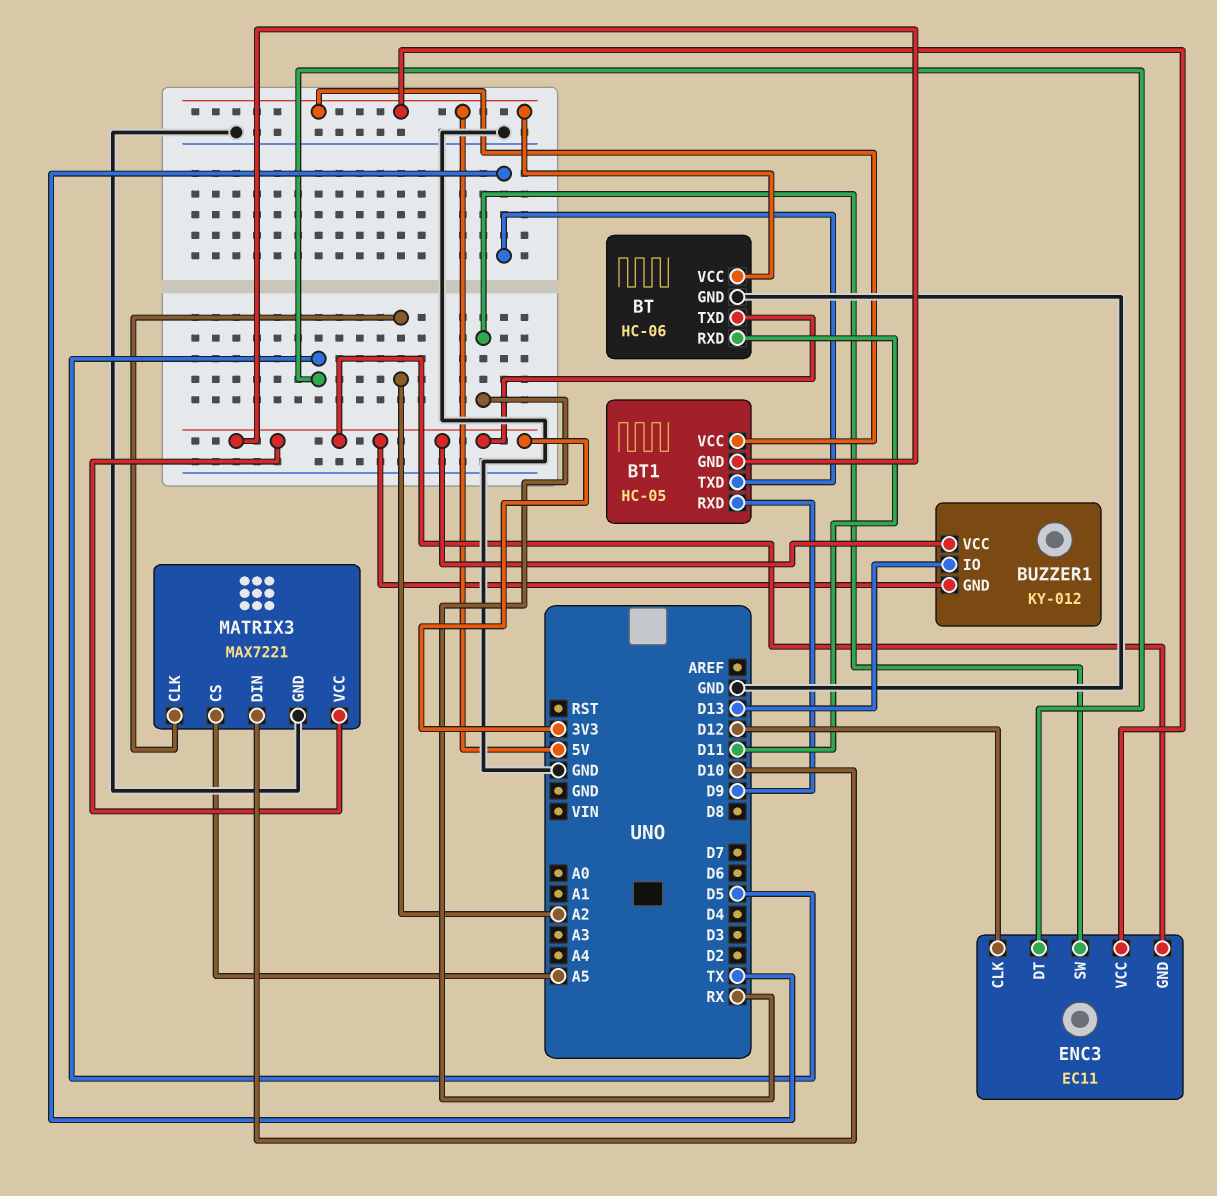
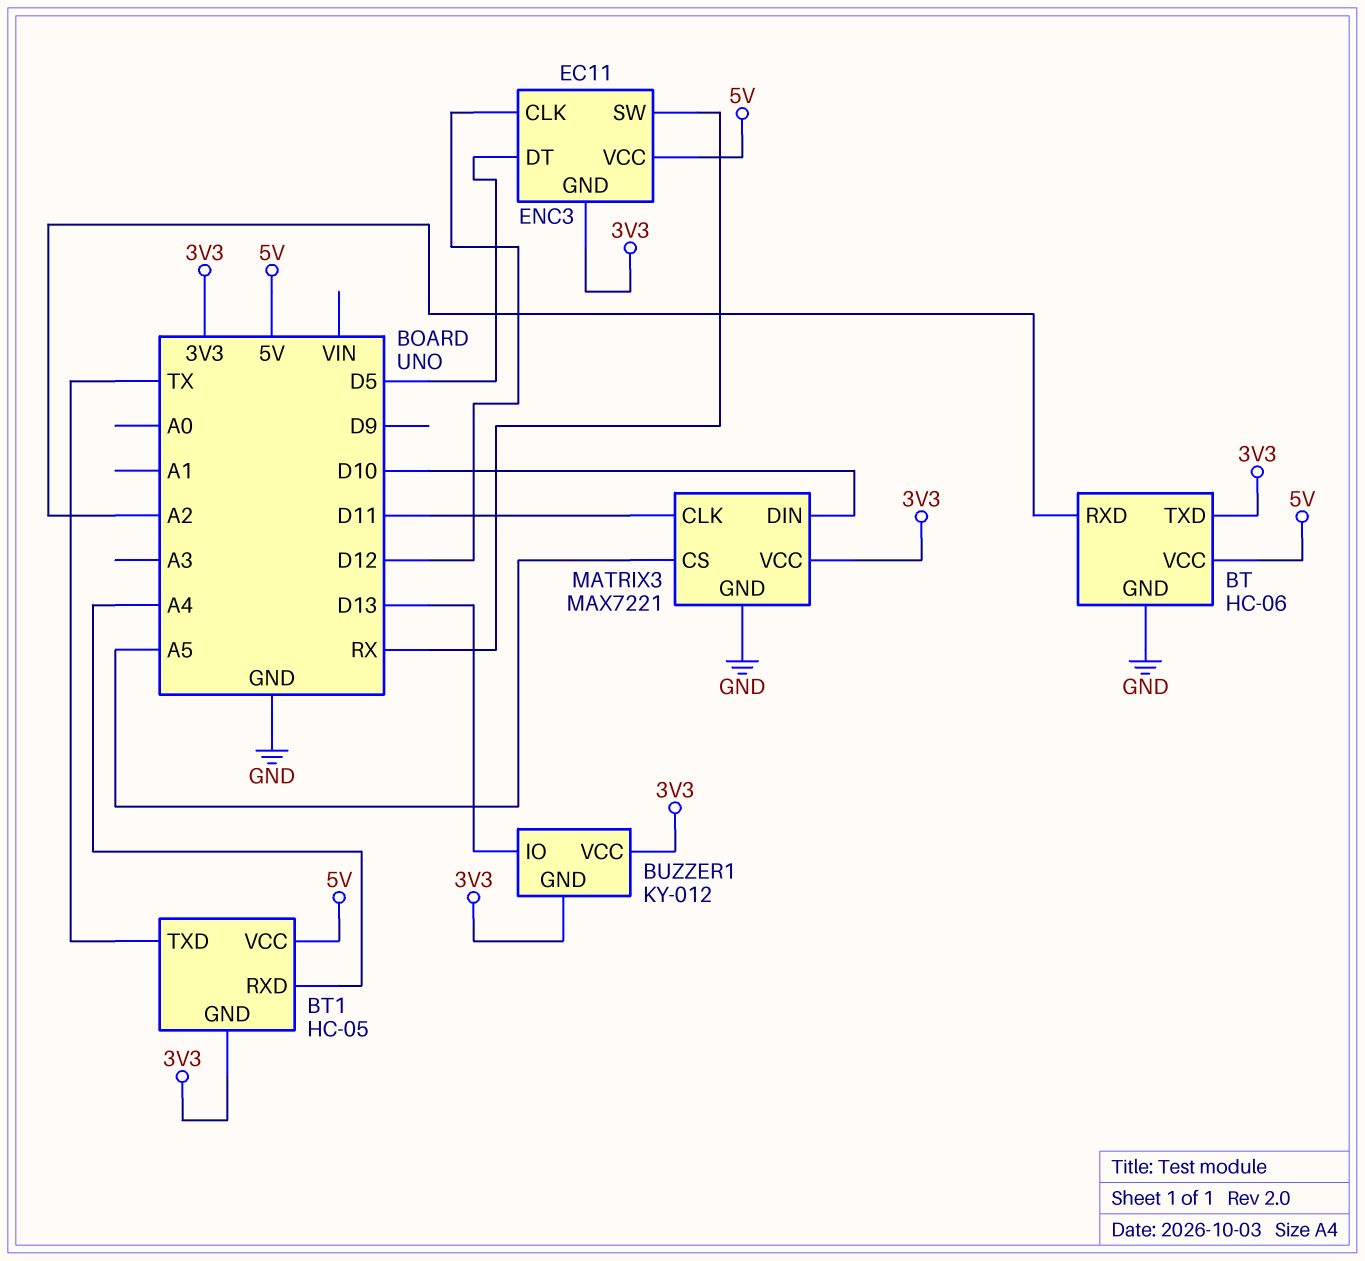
BT pin RXD: D11 -> A2
BT1 pin RXD: D9 -> A4
MATRIX3 pin CLK: A2 -> D11

